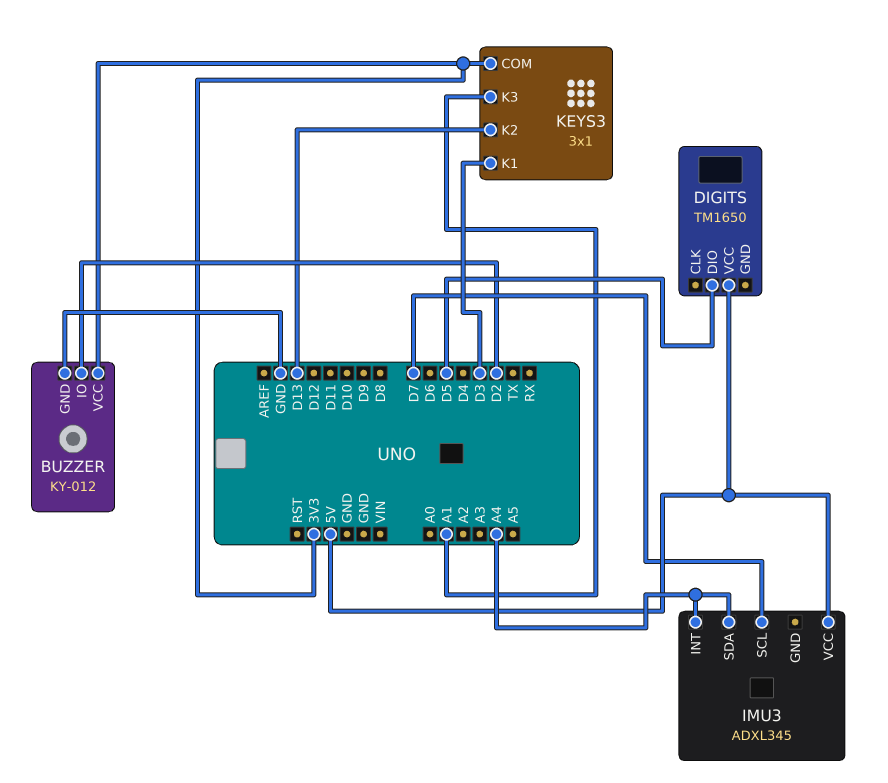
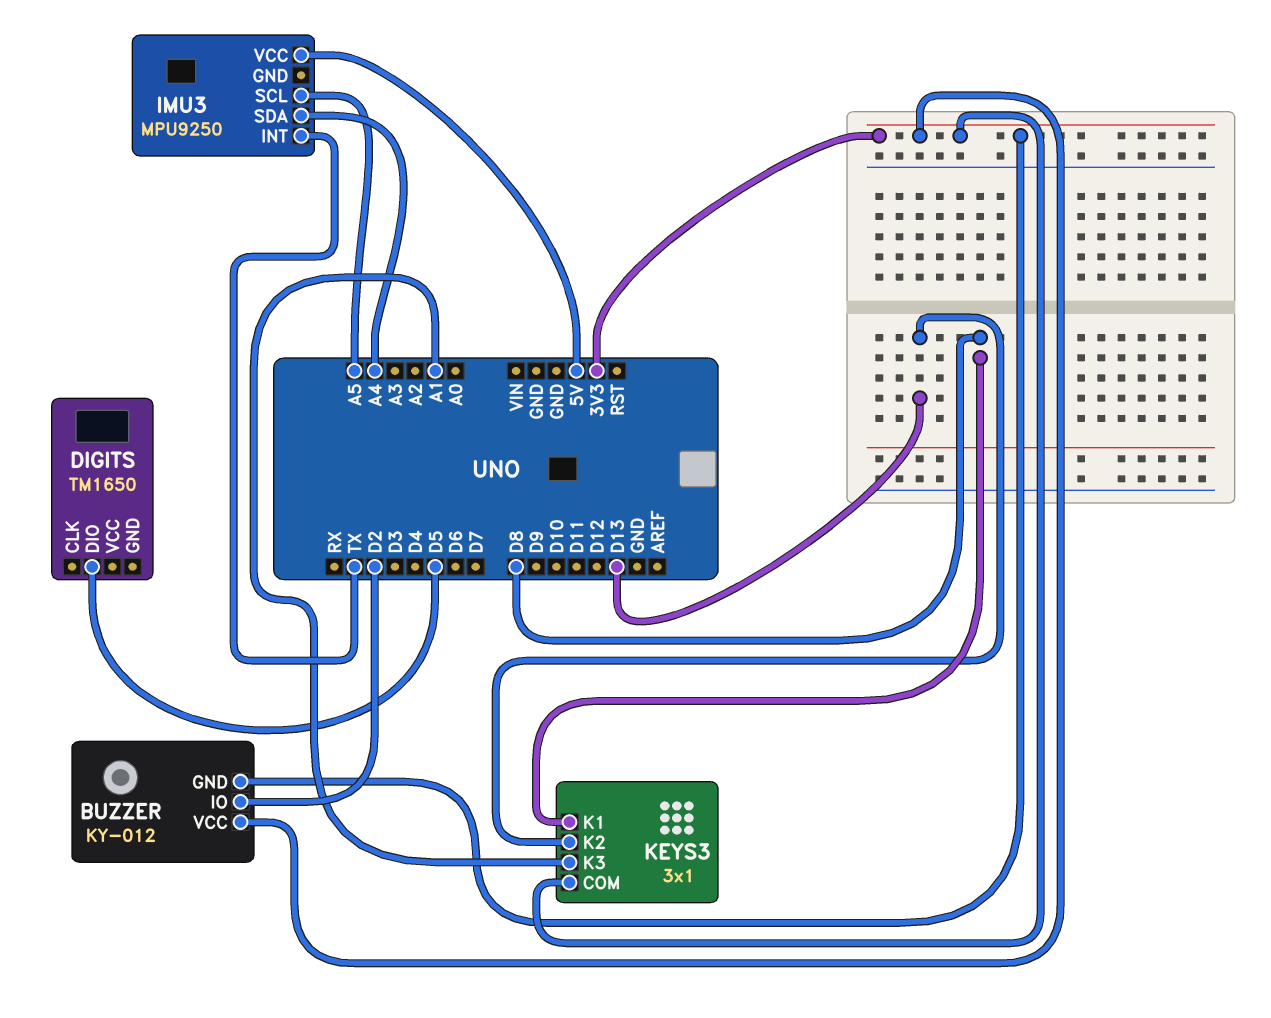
BUZZER pin GND: GND -> 3V3
DIGITS pin VCC: 5V -> none
IMU3: ADXL345 -> MPU9250
IMU3 pin INT: A4 -> TX
IMU3 pin SCL: D7 -> A5
KEYS3 pin K1: D3 -> D8

